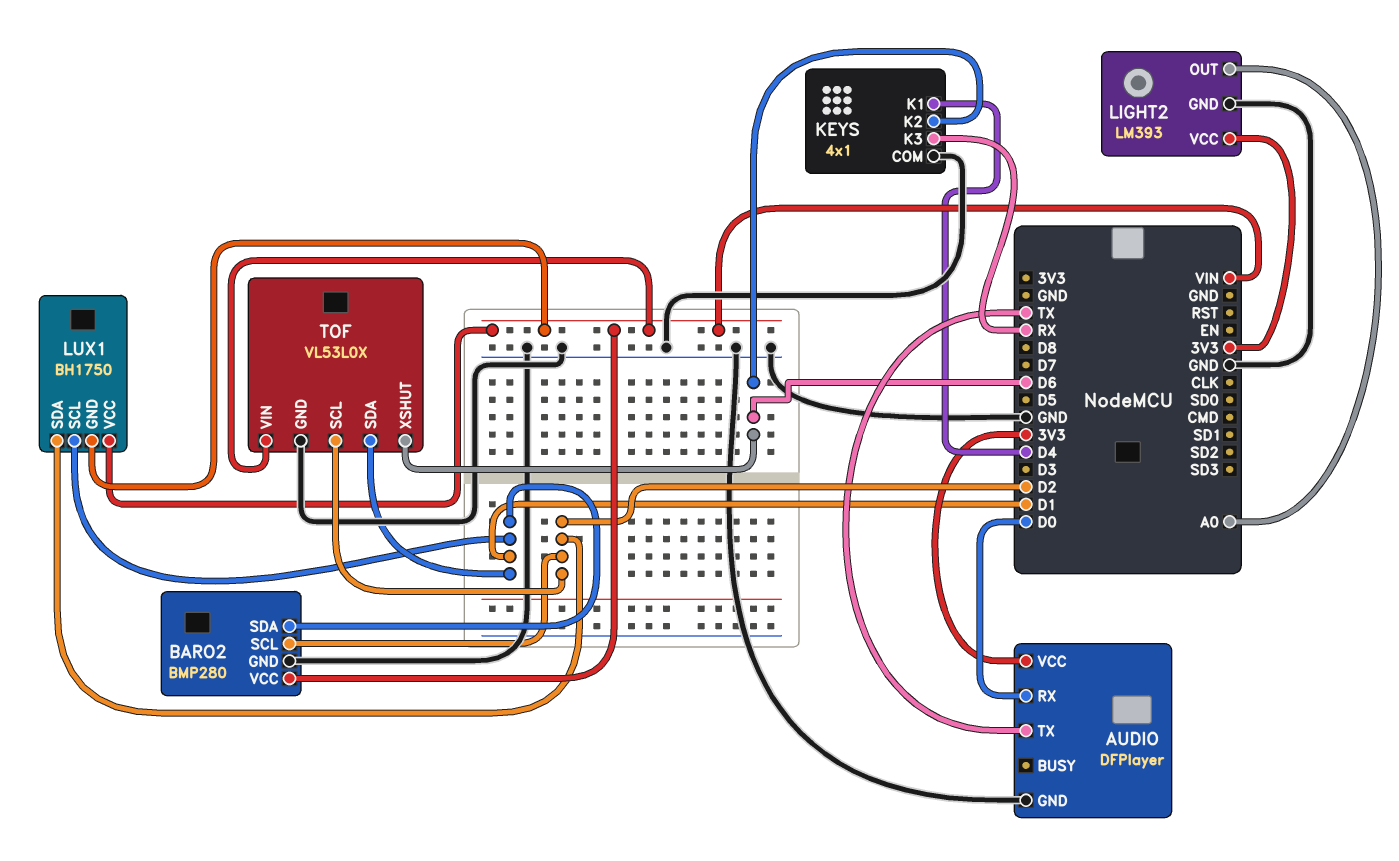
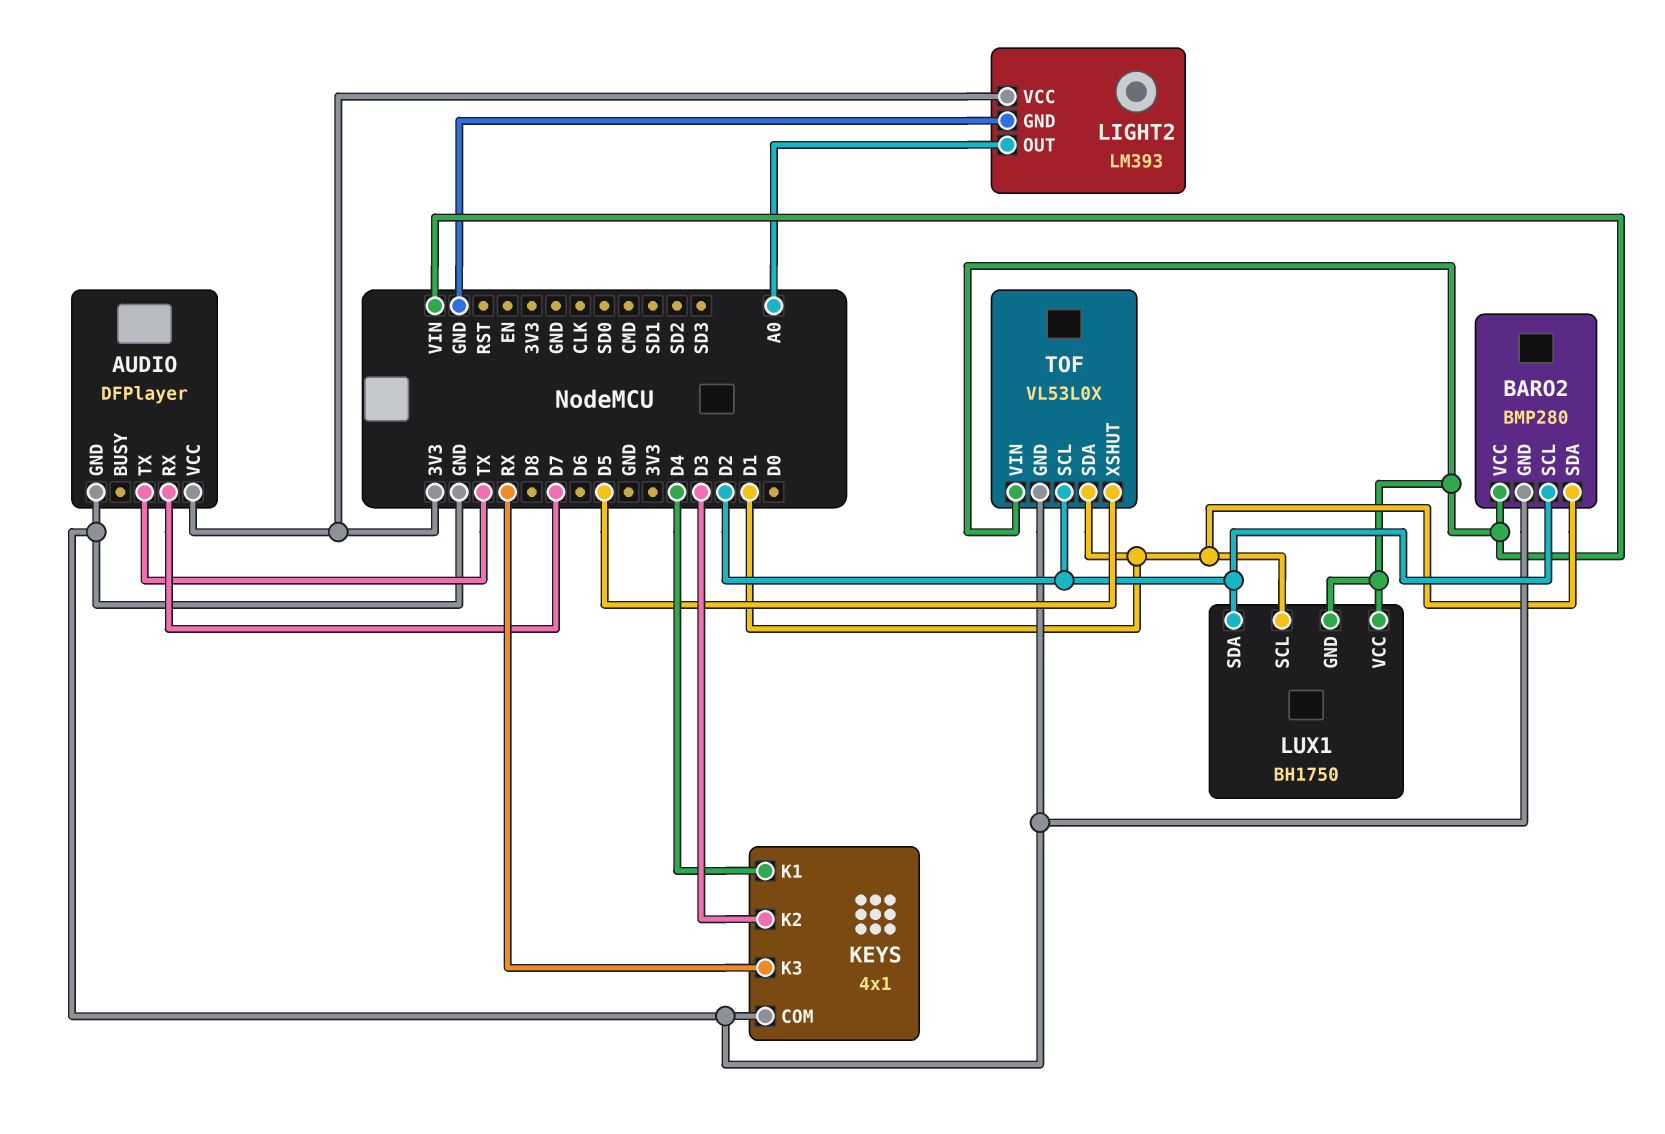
AUDIO pin RX: D0 -> D7
KEYS pin K2: D6 -> D3
TOF pin XSHUT: D6 -> D5

